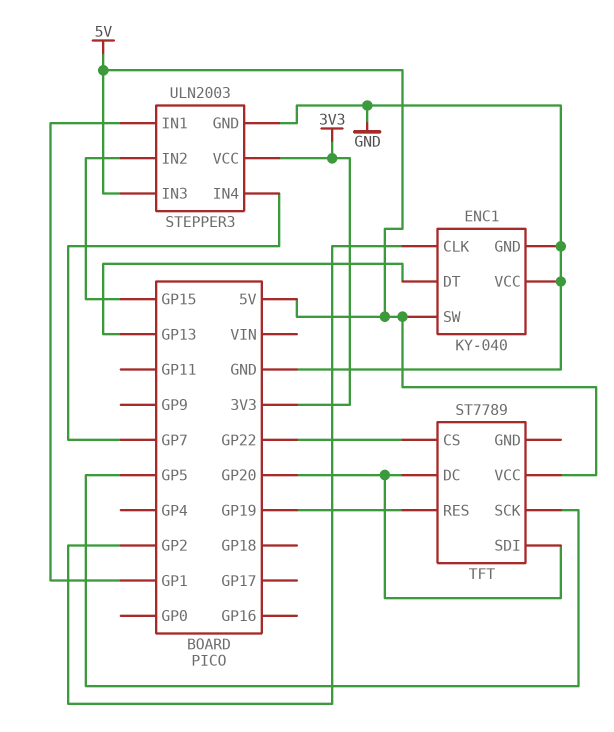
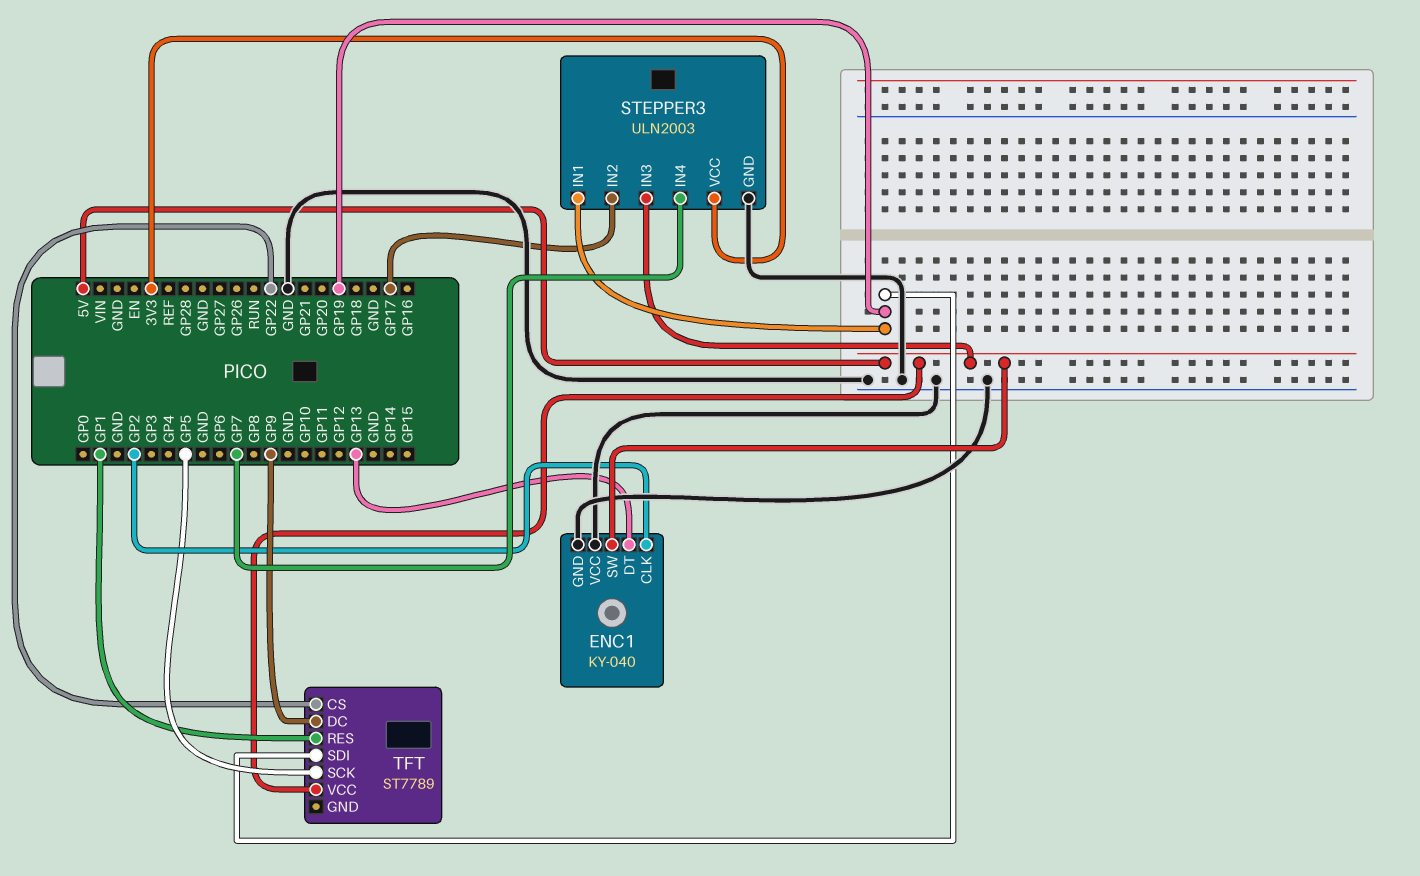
STEPPER3 pin IN1: GP1 -> GP19
STEPPER3 pin IN2: GP15 -> GP17
TFT pin DC: GP20 -> GP9
TFT pin RES: GP19 -> GP1
TFT pin SDI: GP20 -> GP19

